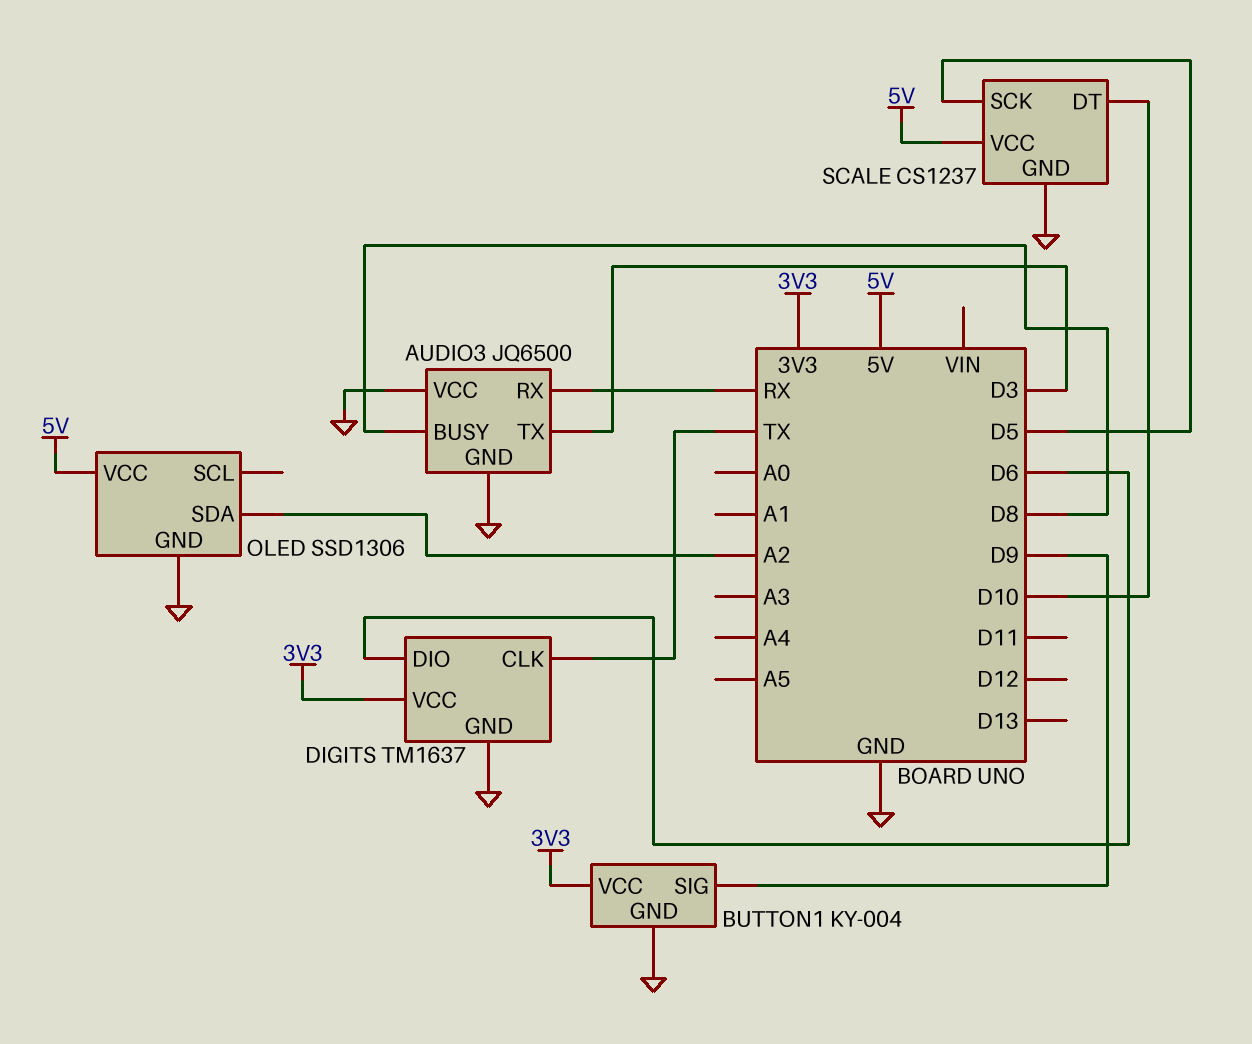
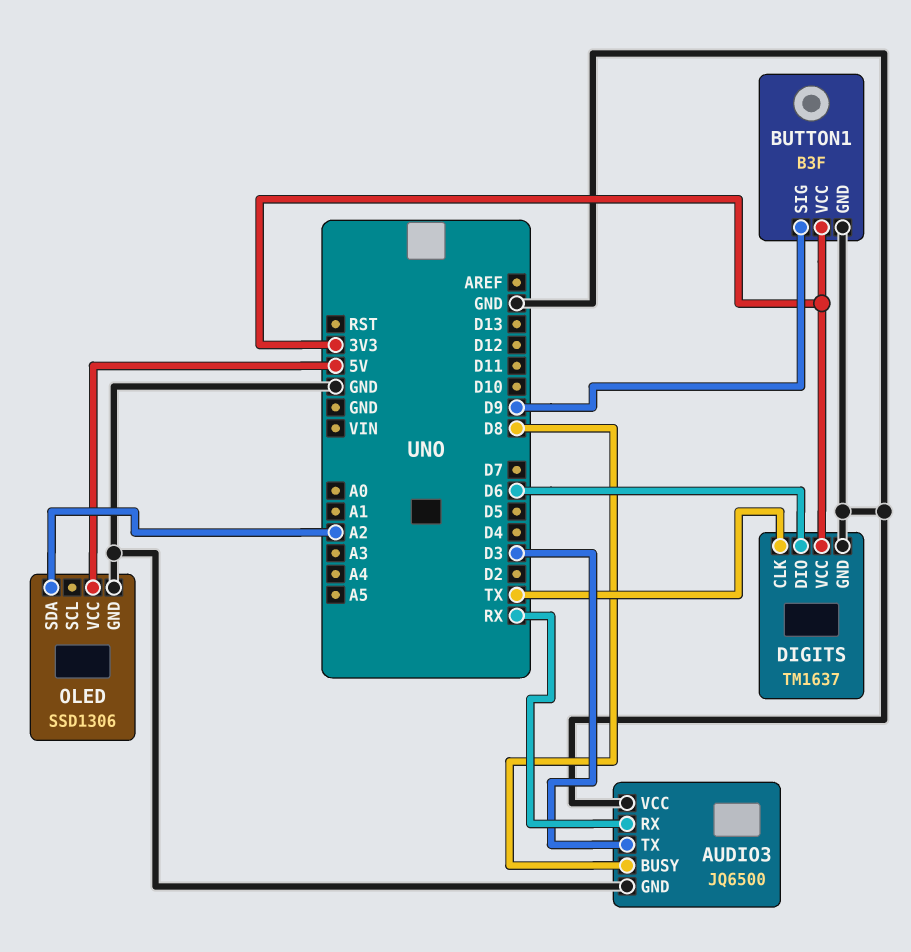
BUTTON1: KY-004 -> B3F
SCALE: CS1237 -> none
SCALE pin DT: D10 -> none
SCALE pin GND: GND -> none
SCALE pin SCK: D5 -> none
SCALE pin VCC: 5V -> none

